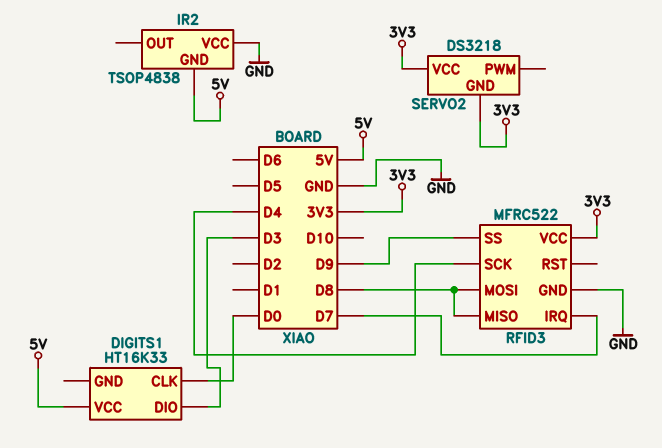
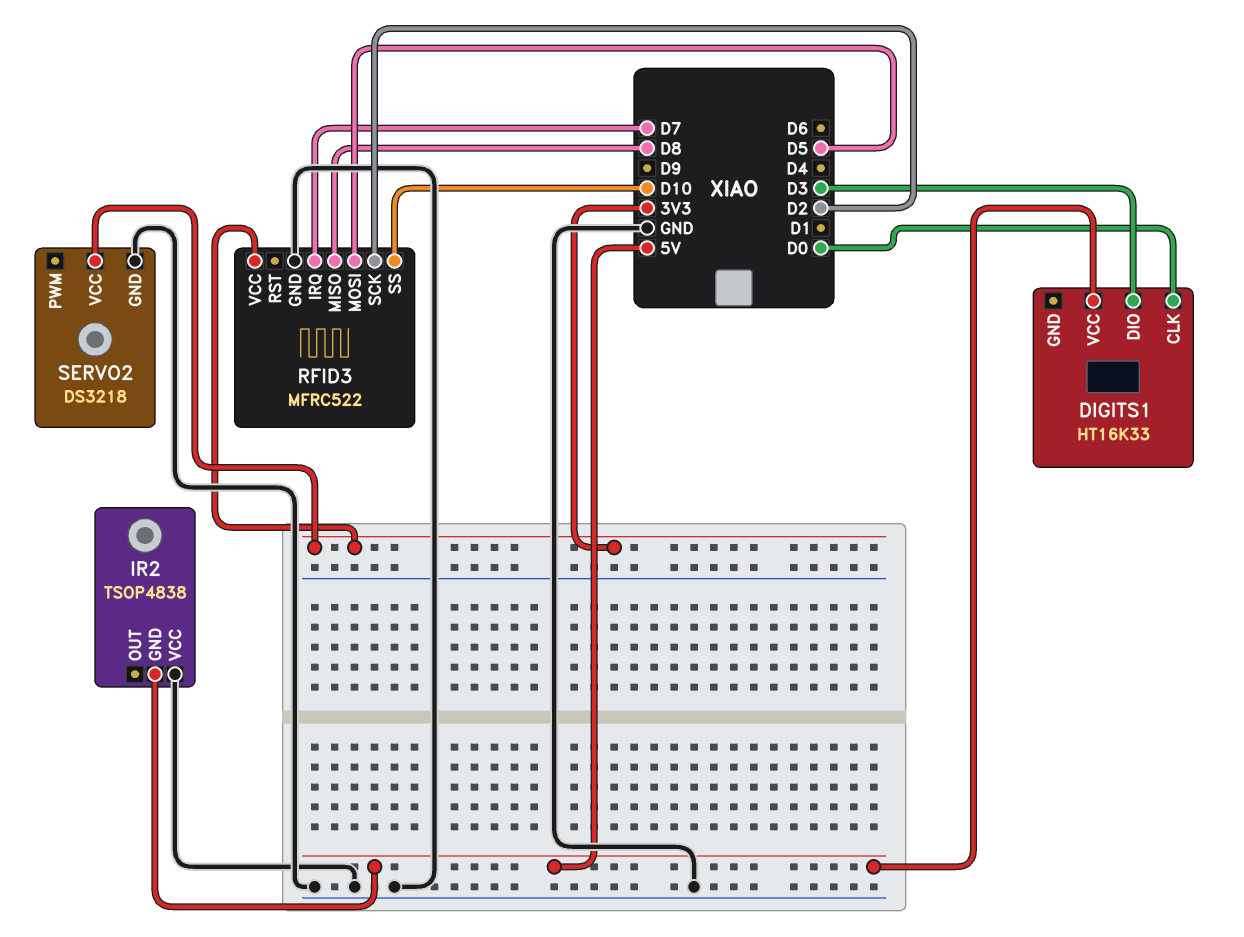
RFID3 pin MOSI: D8 -> D5
RFID3 pin SCK: D4 -> D2
RFID3 pin SS: D9 -> D10
SERVO2 pin GND: 3V3 -> GND

